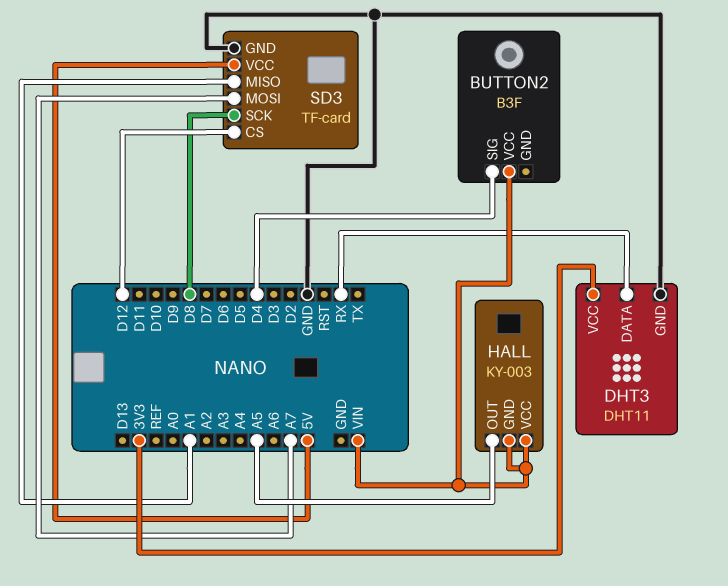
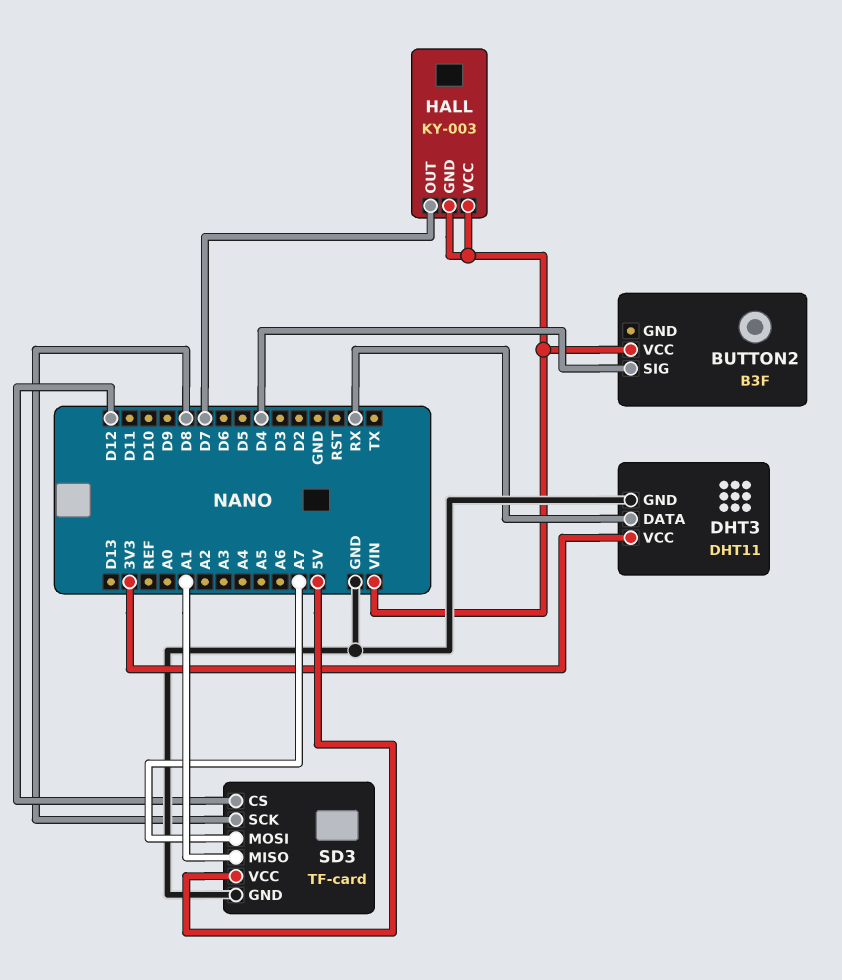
HALL pin OUT: A5 -> D7

